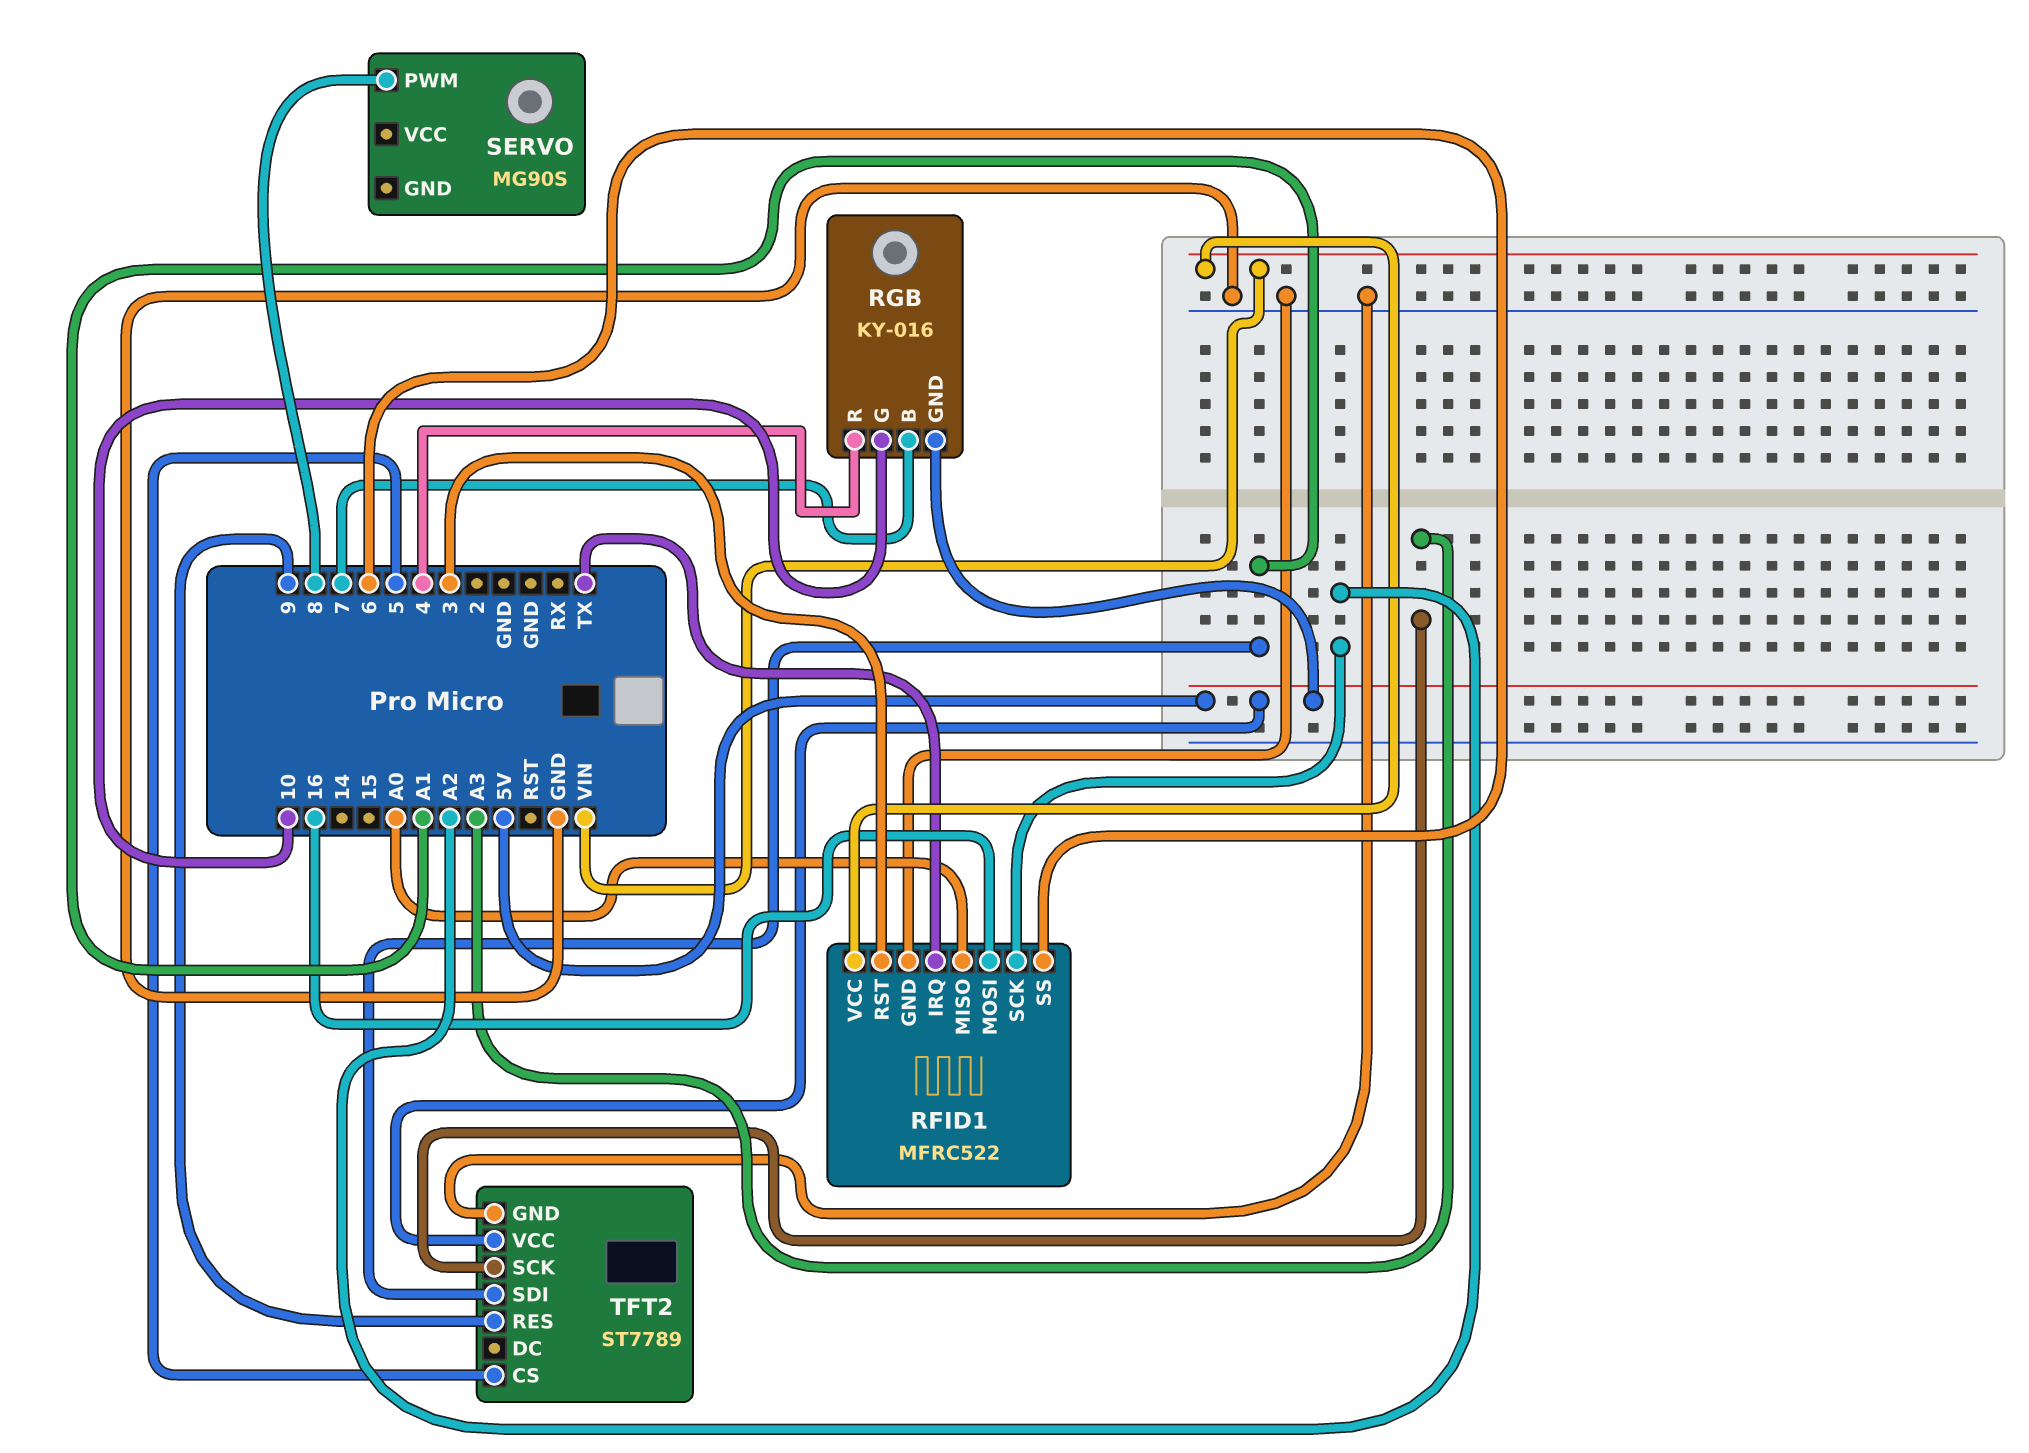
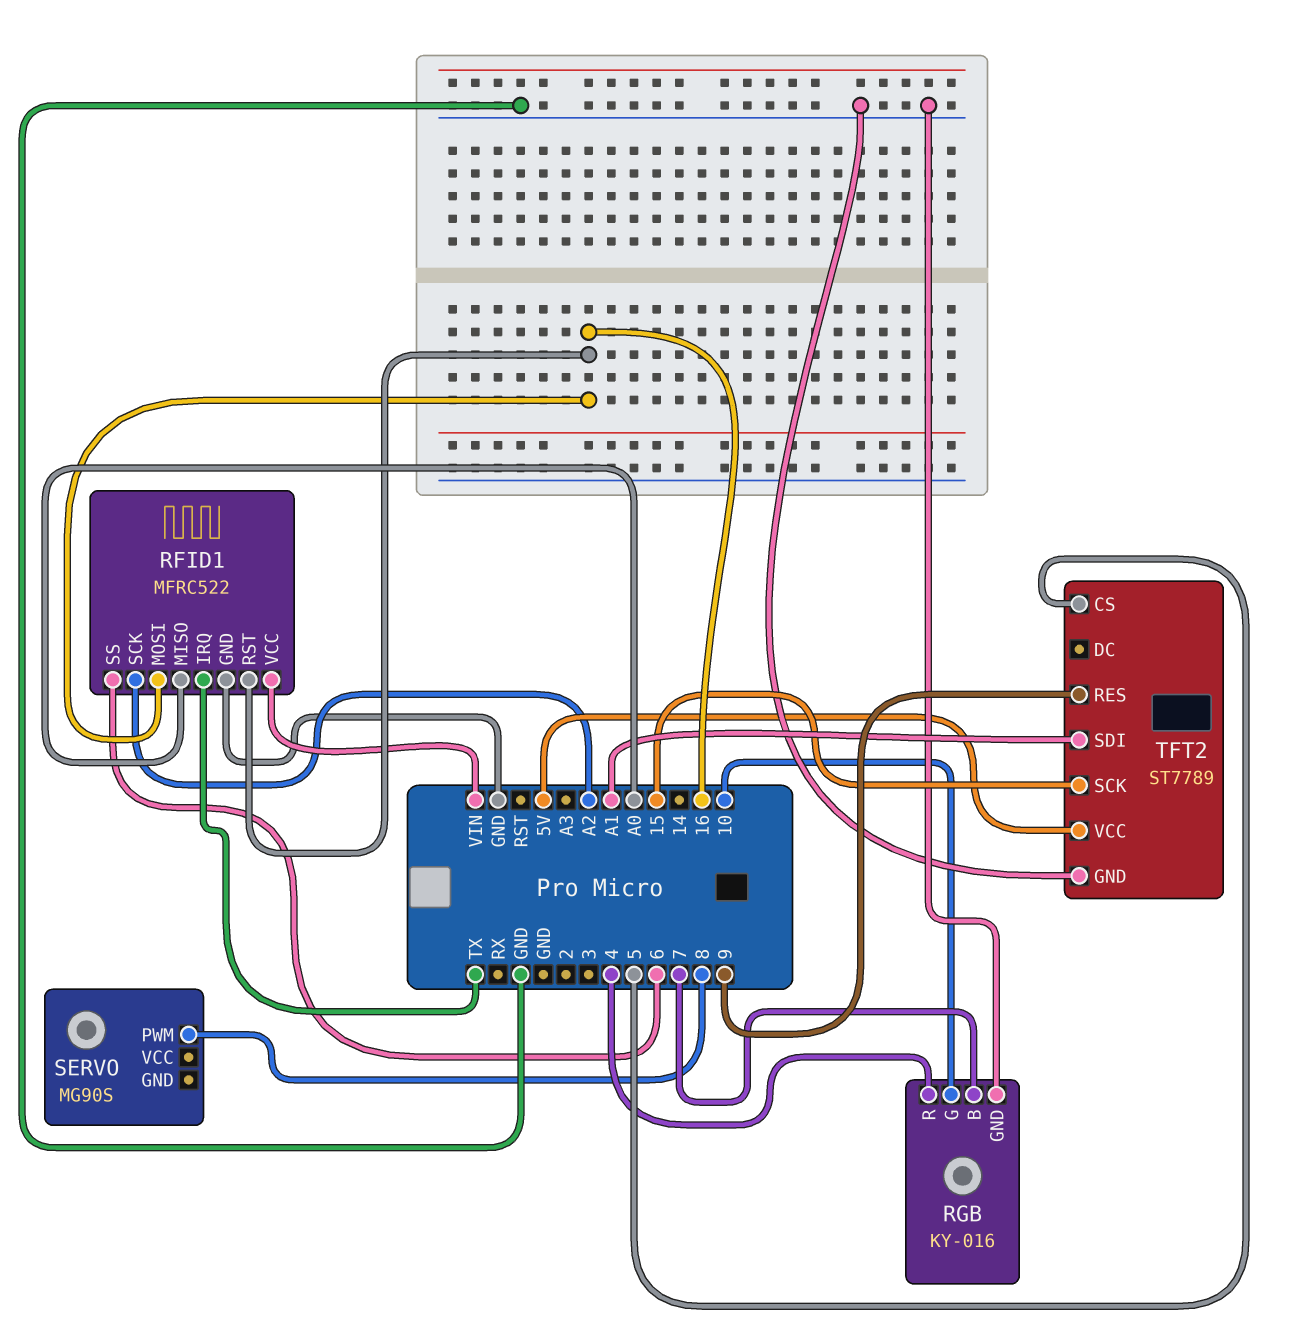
RFID1 pin RST: 3 -> 16
RGB pin GND: 5V -> GND
TFT2 pin SCK: A3 -> 15

